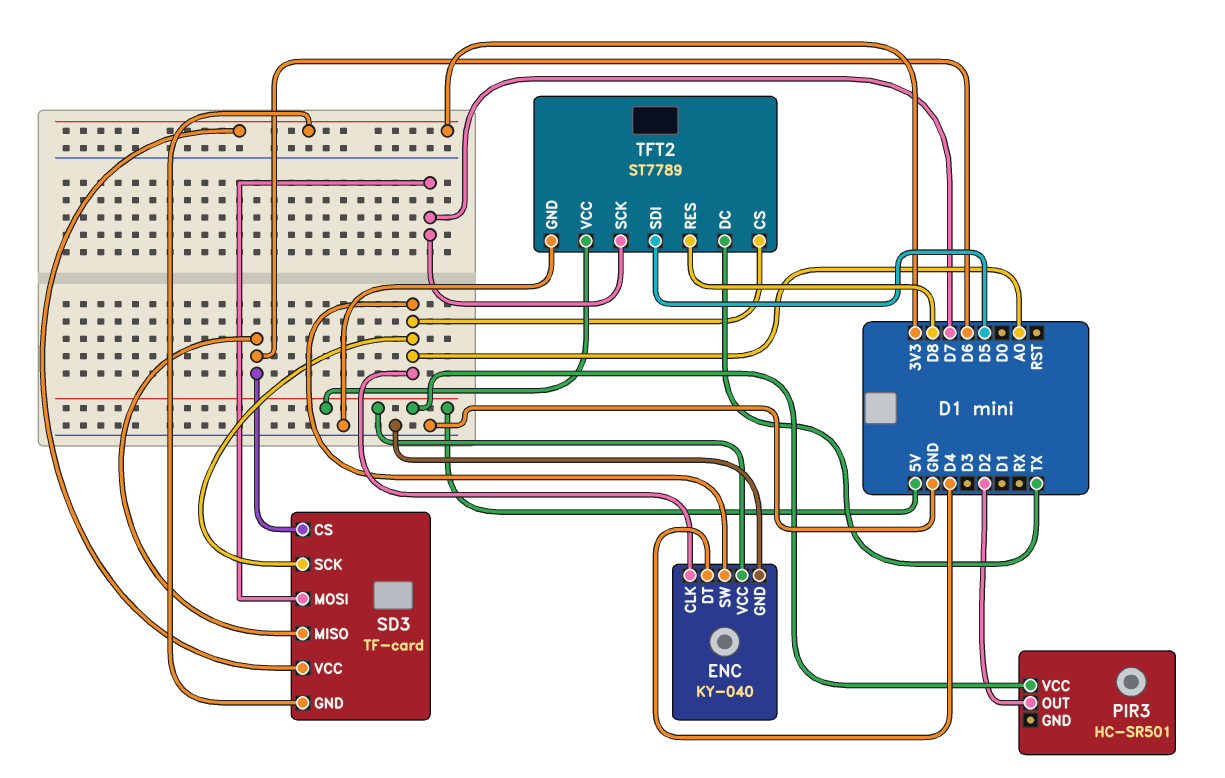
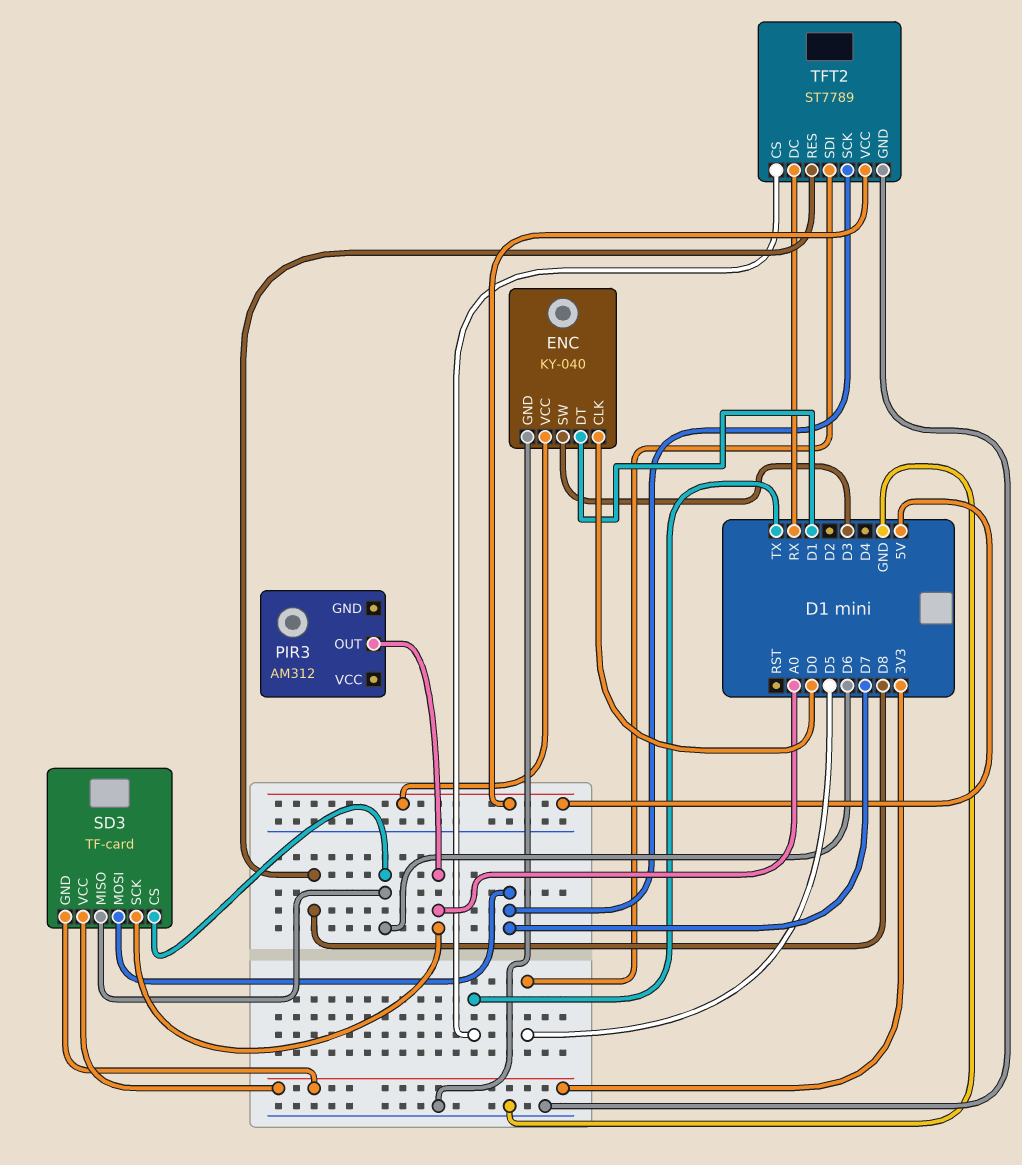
ENC pin CLK: A0 -> D0
ENC pin DT: D4 -> D1
ENC pin SW: A0 -> D3
PIR3: HC-SR501 -> AM312
PIR3 pin OUT: D2 -> A0
PIR3 pin VCC: 5V -> none
TFT2 pin CS: A0 -> TX
TFT2 pin DC: TX -> RX

